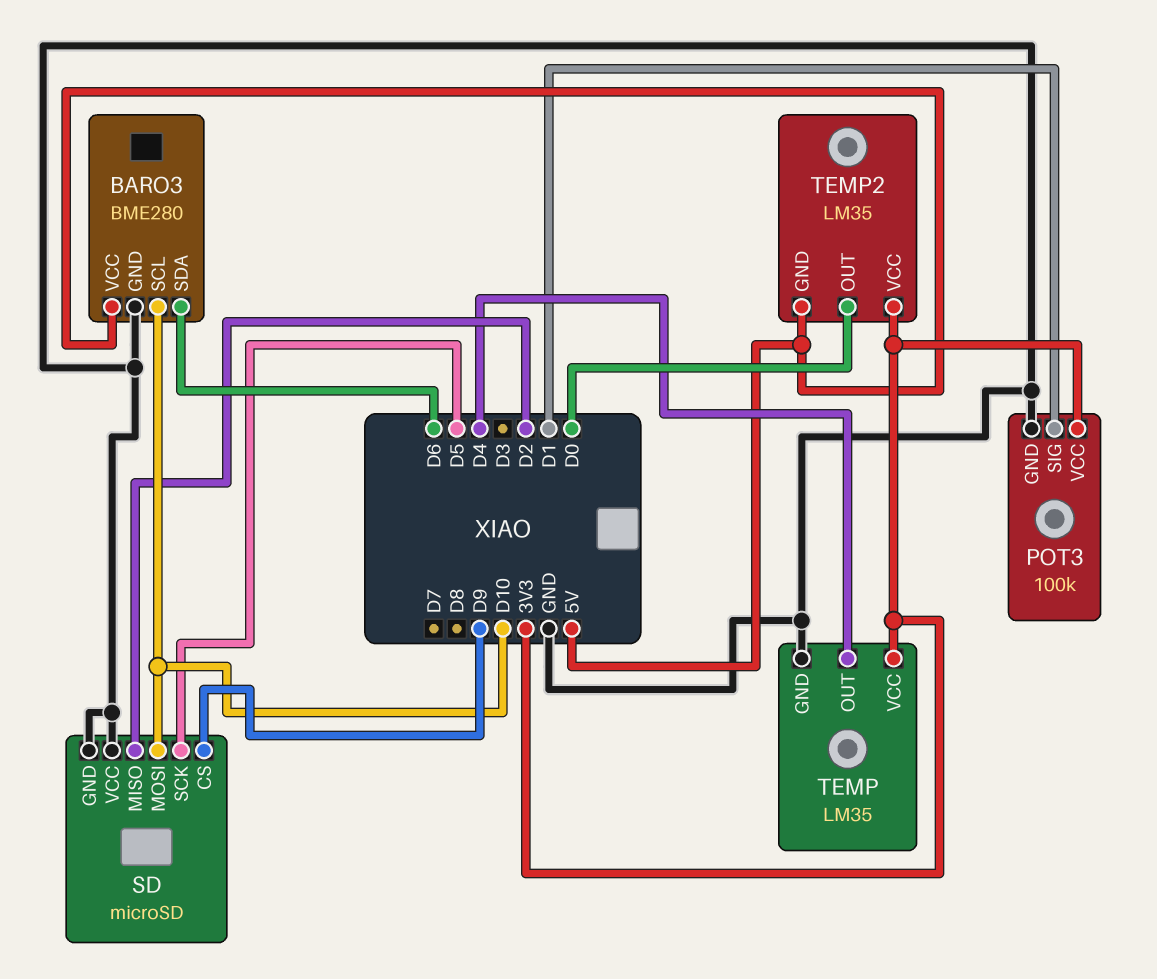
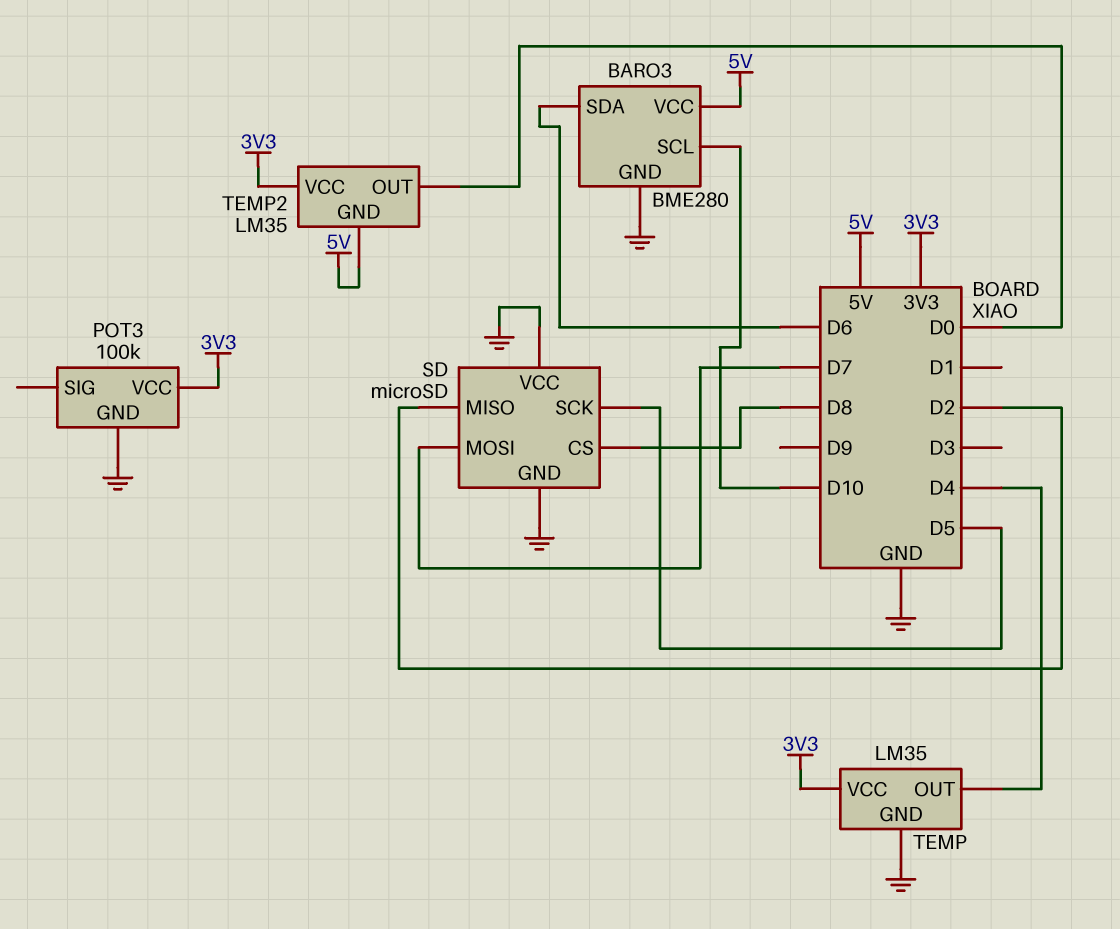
POT3 pin SIG: D1 -> none
SD pin CS: D9 -> D8
SD pin MOSI: D10 -> D7

